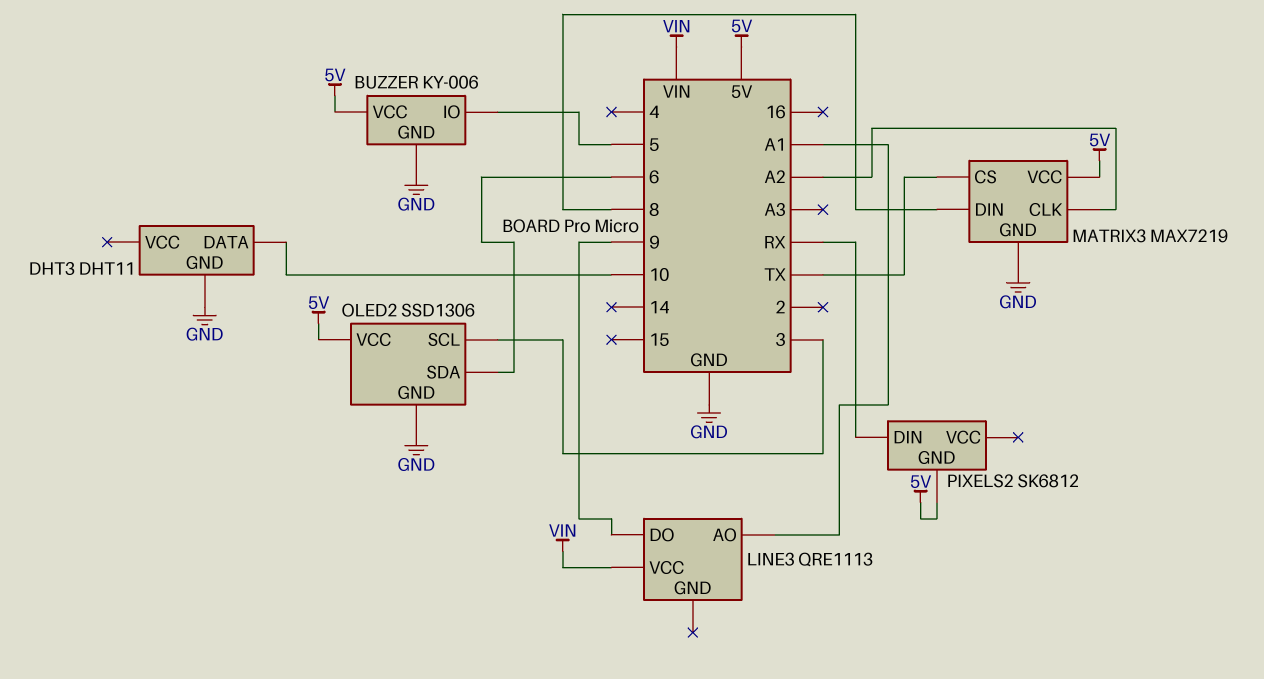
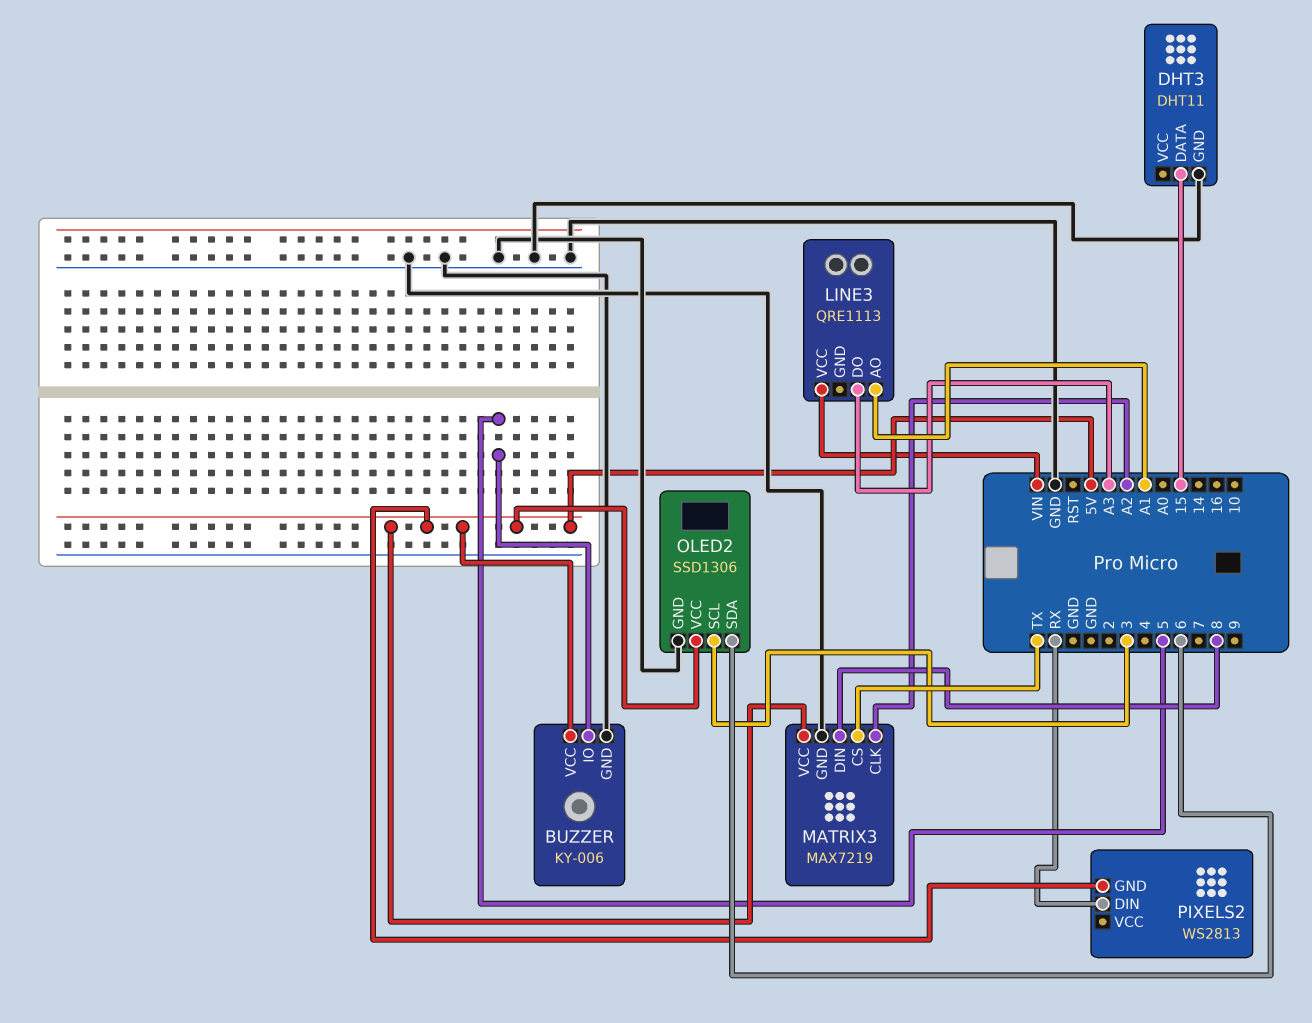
DHT3 pin DATA: 10 -> 15
LINE3 pin DO: 9 -> A3
PIXELS2: SK6812 -> WS2813

